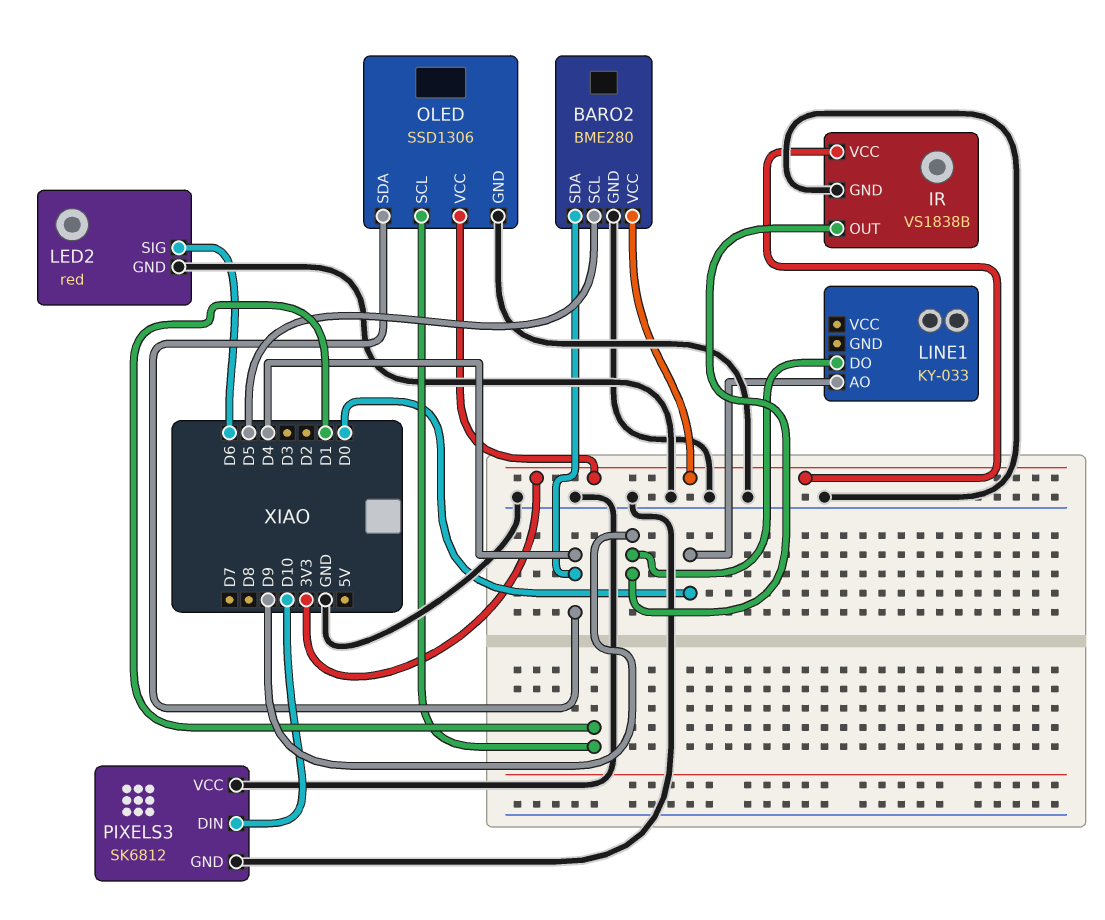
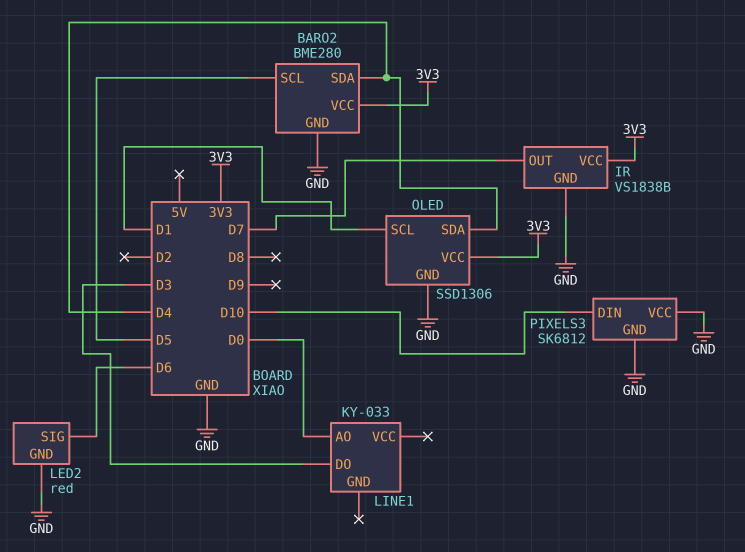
IR pin OUT: D9 -> D7
LINE1 pin DO: D9 -> D3

